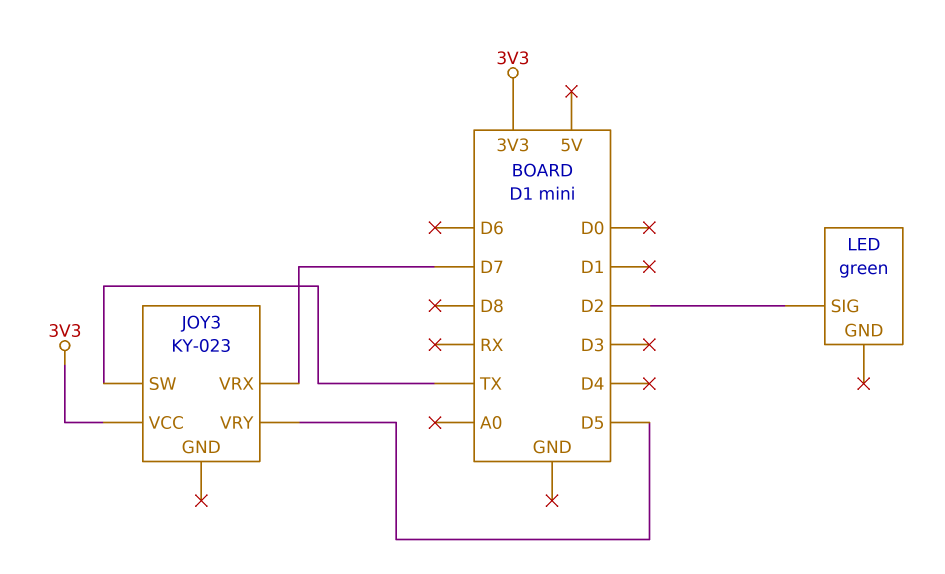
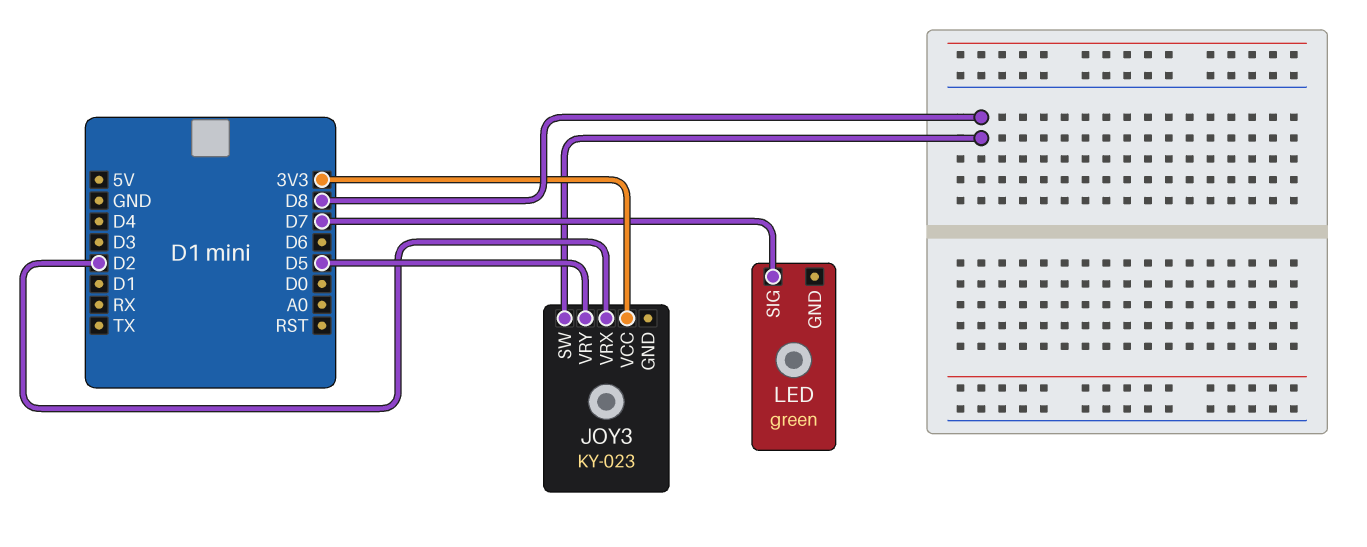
JOY3 pin SW: TX -> D8
JOY3 pin VRX: D7 -> D2
LED pin SIG: D2 -> D7

